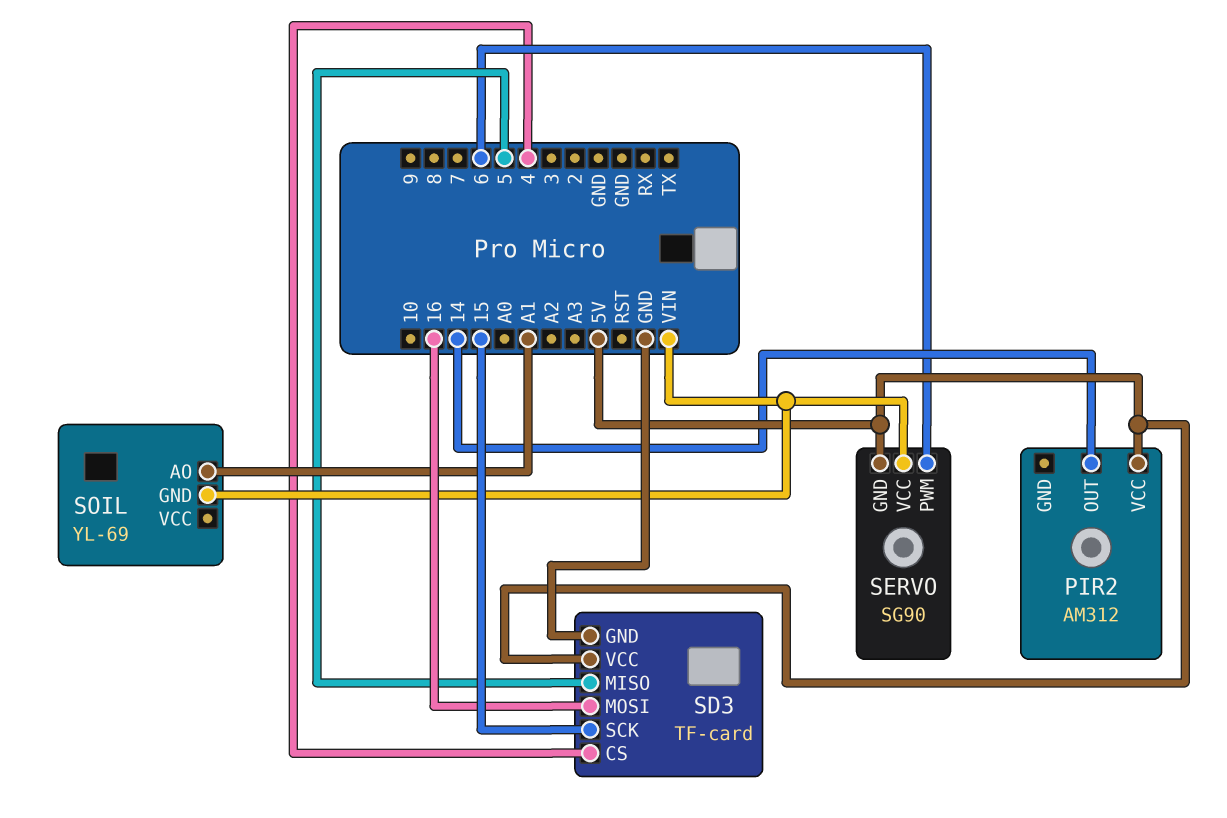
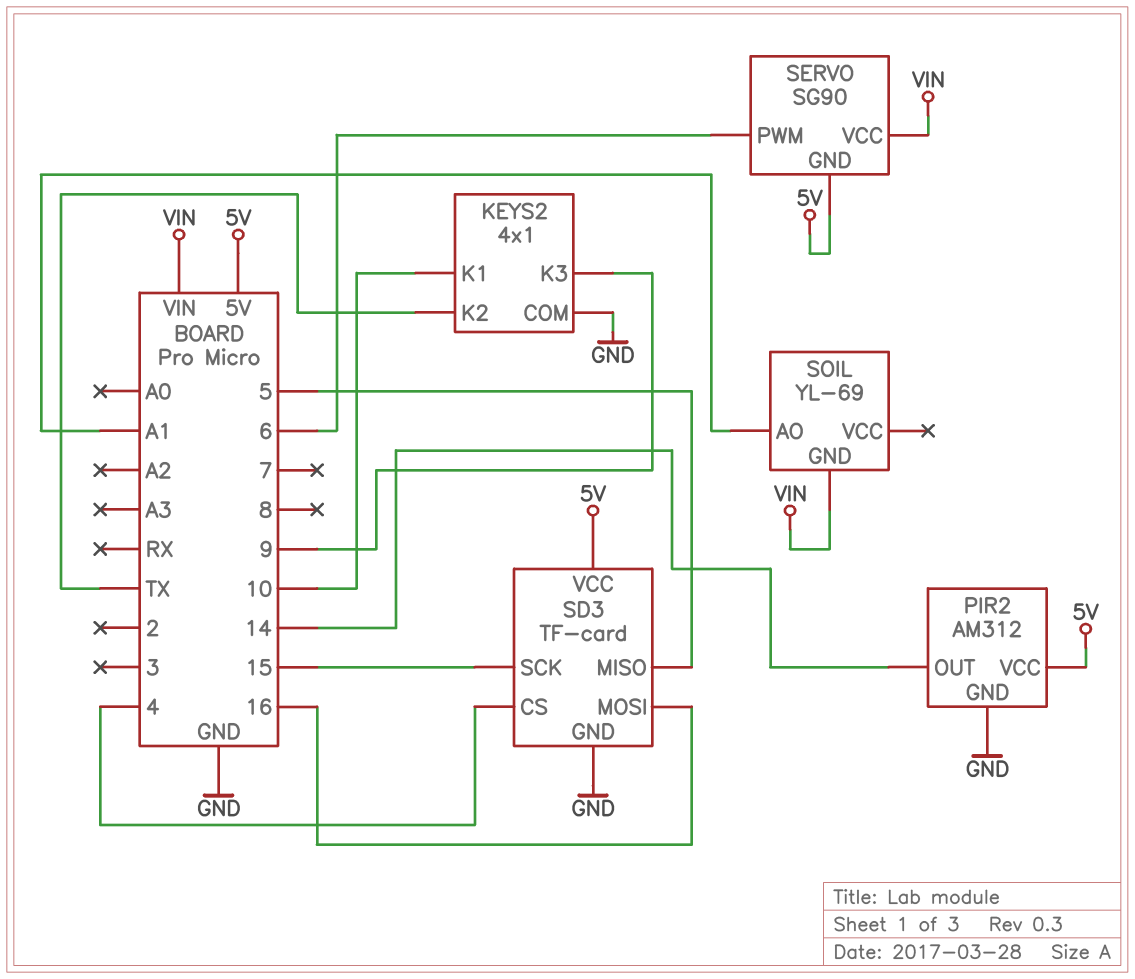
KEYS2: none -> 4x1
KEYS2 pin COM: none -> GND
KEYS2 pin K1: none -> 10
KEYS2 pin K2: none -> TX
KEYS2 pin K3: none -> 9
PIR2 pin GND: none -> GND

